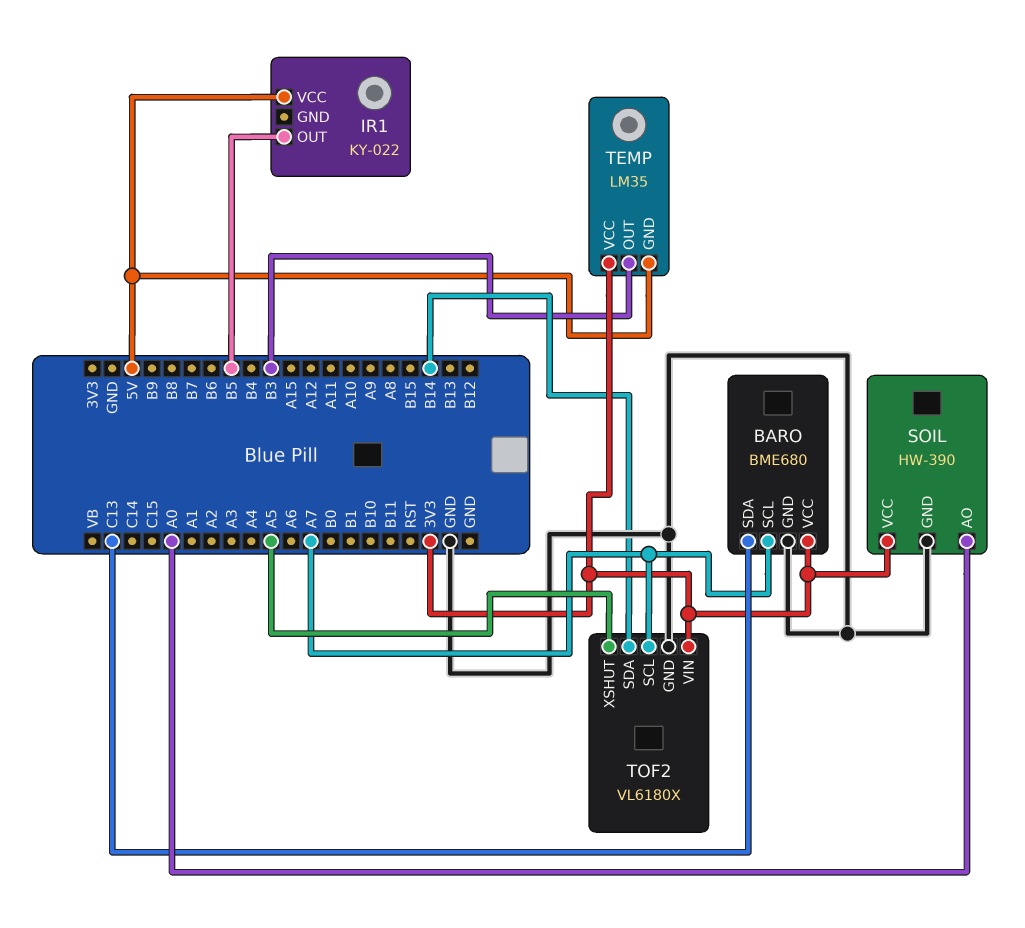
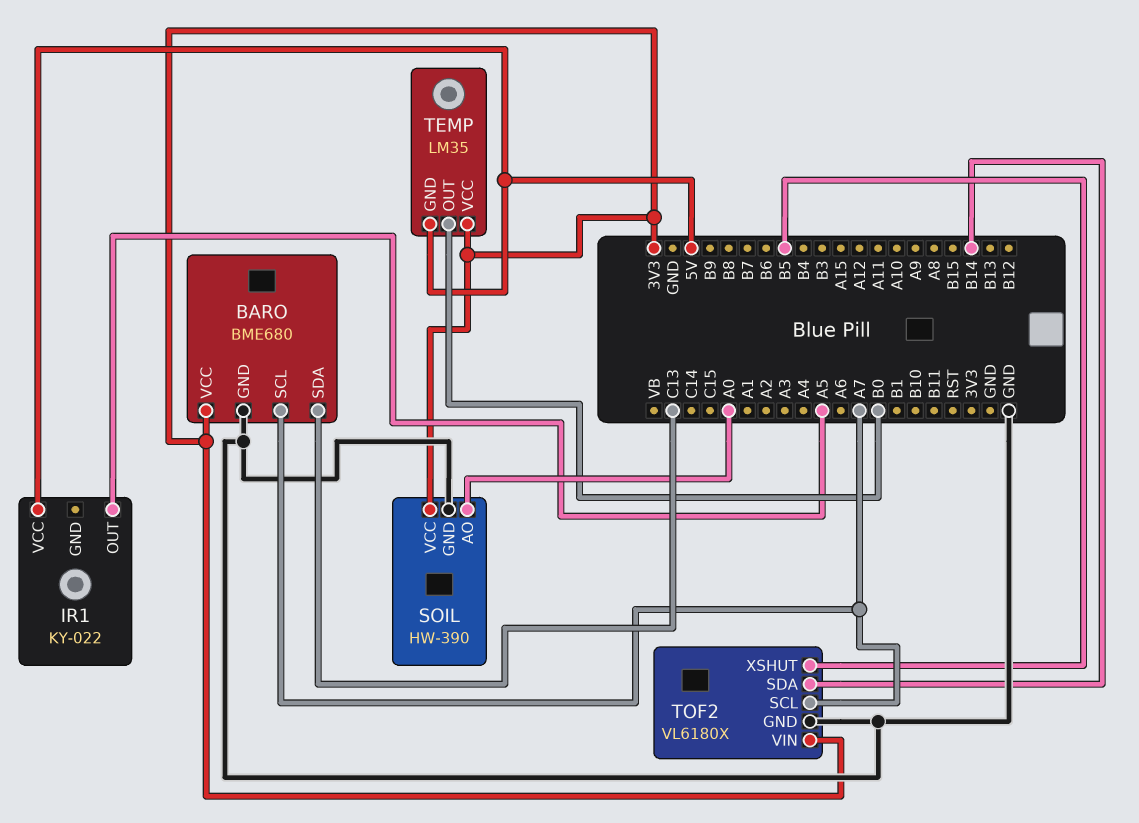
IR1 pin OUT: B5 -> A5
TEMP pin OUT: B3 -> B0
TOF2 pin XSHUT: A5 -> B5

